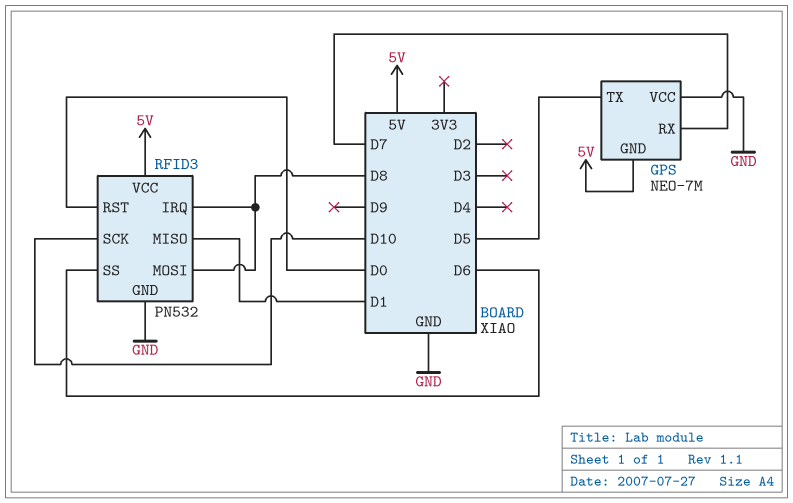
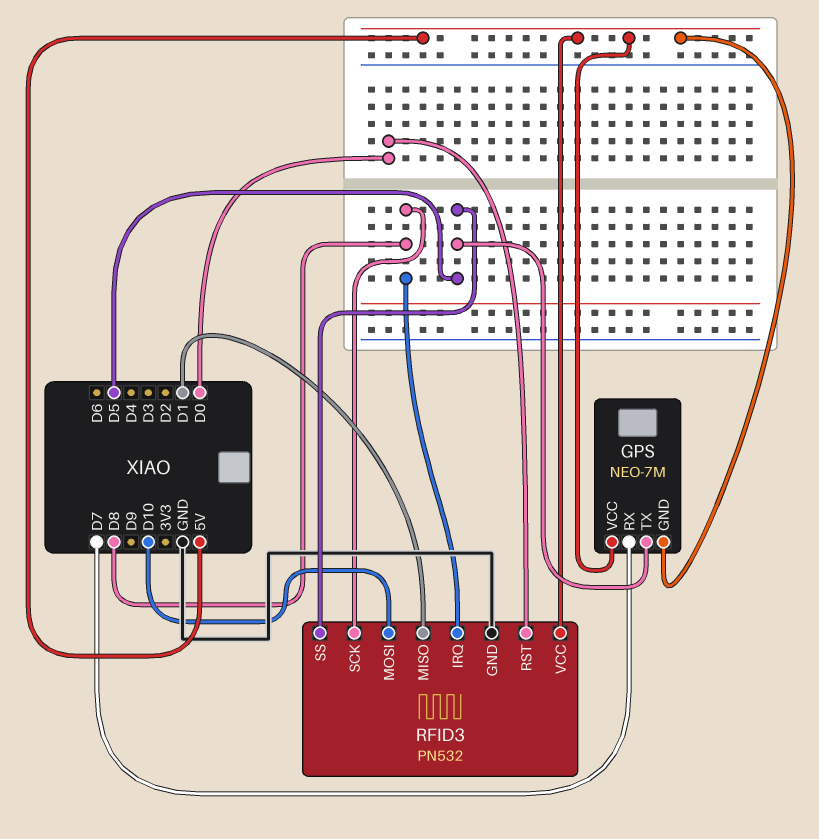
GPS pin VCC: GND -> 5V
RFID3 pin MOSI: D8 -> D10
RFID3 pin SCK: D10 -> D8
RFID3 pin SS: D6 -> D5

